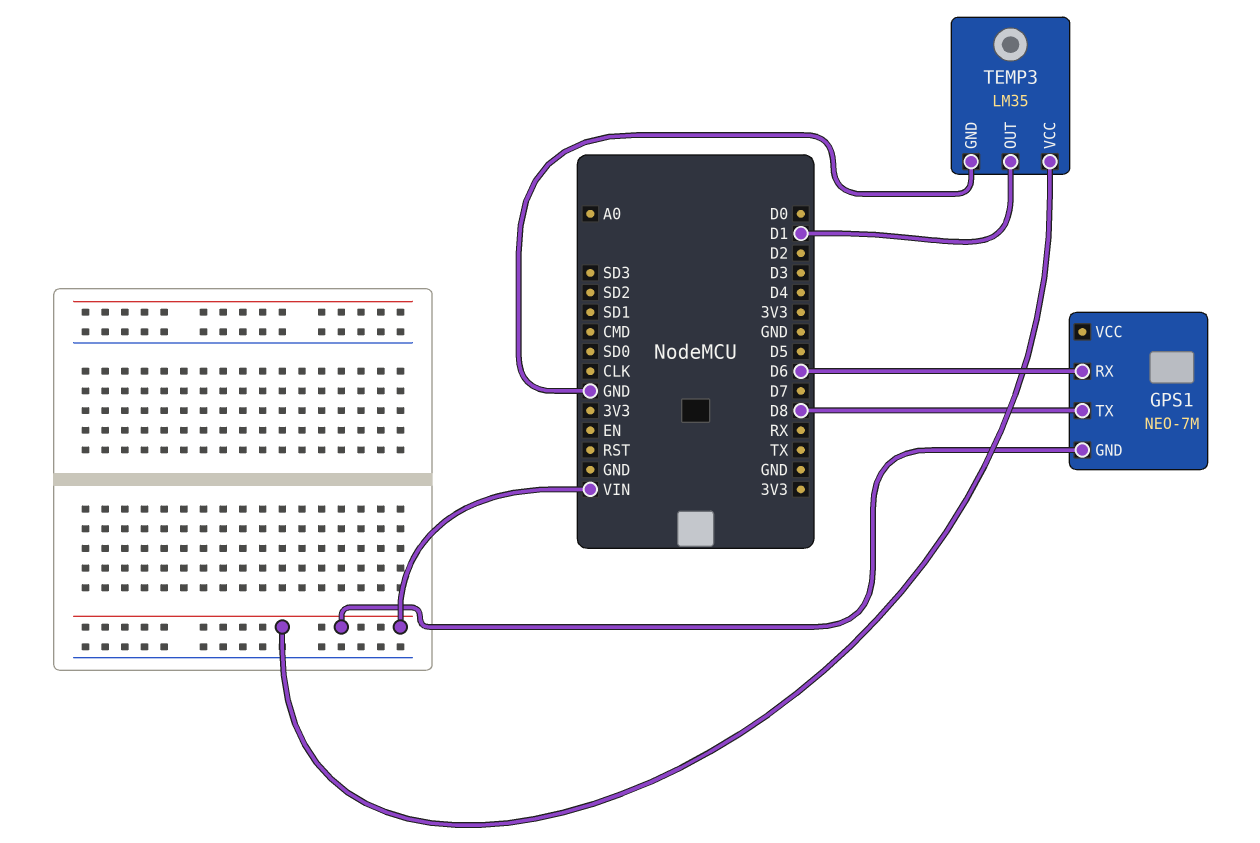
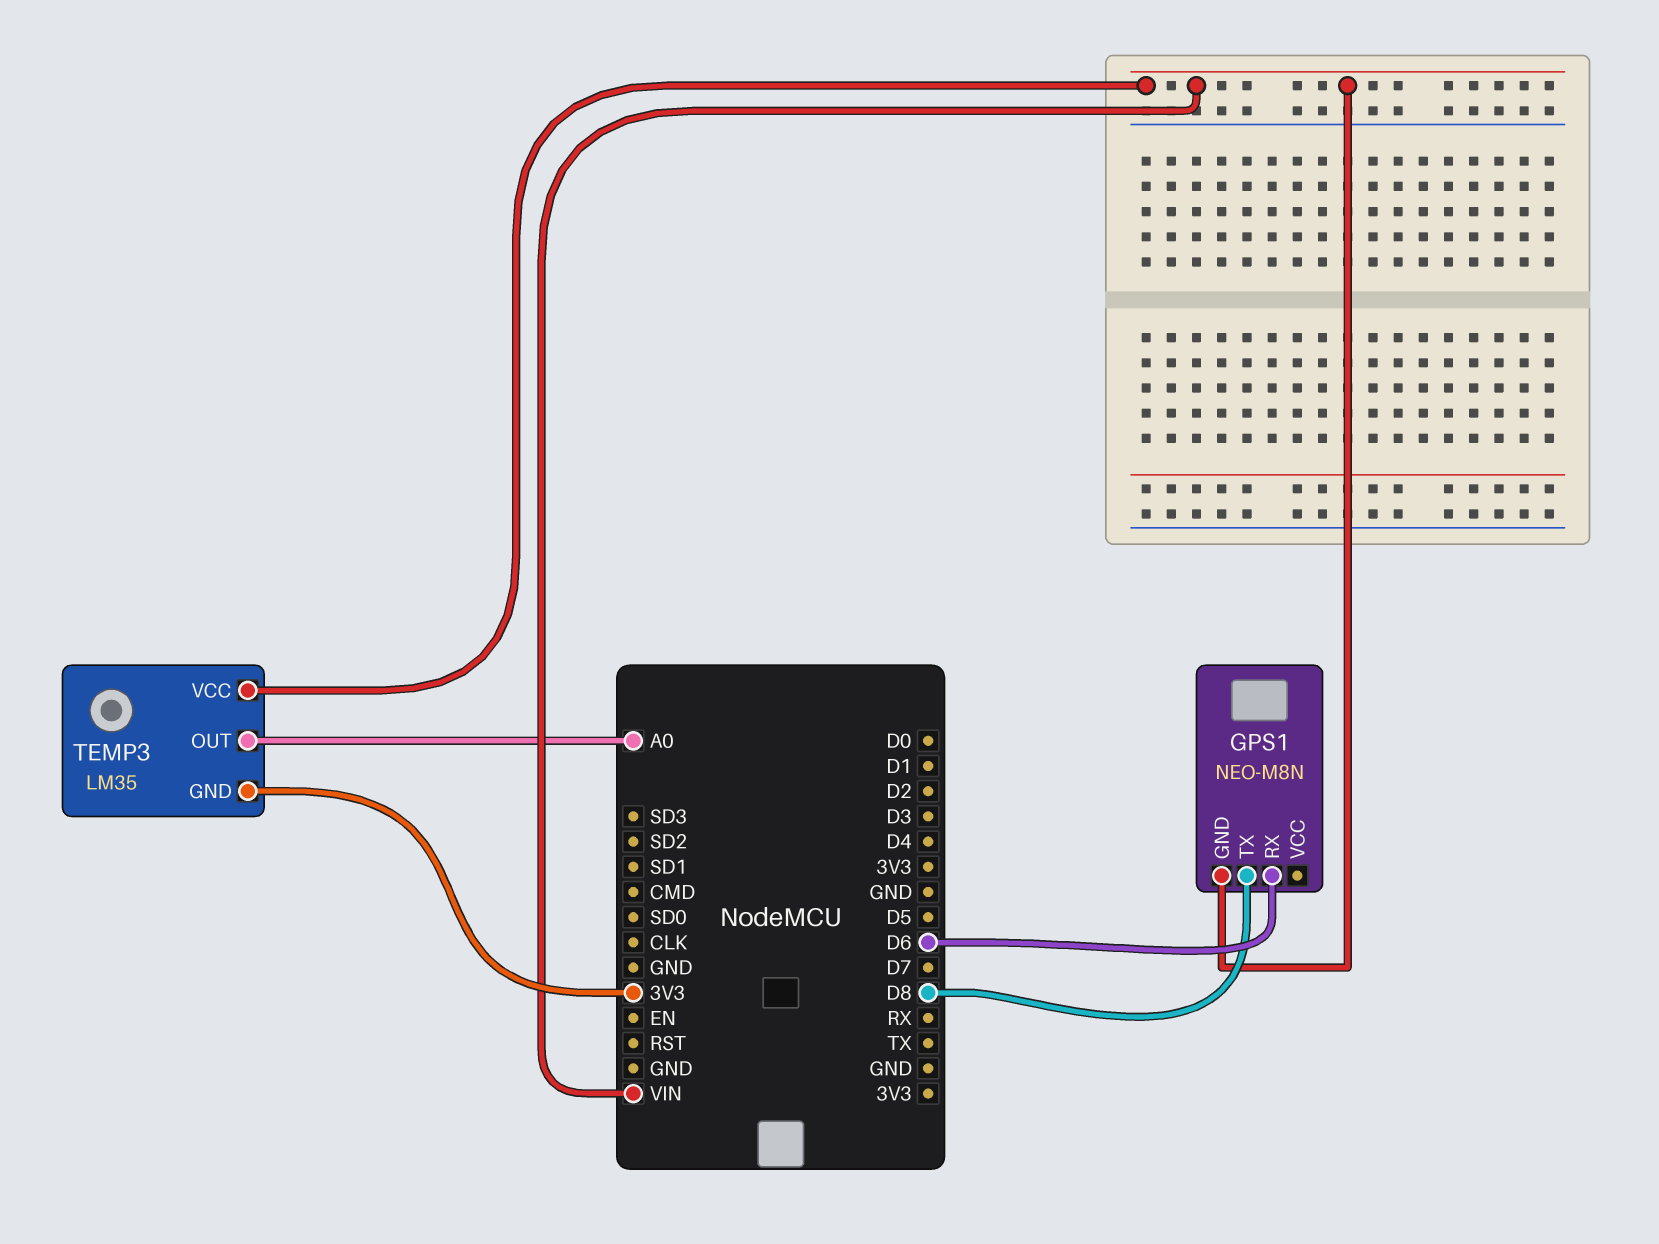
GPS1: NEO-7M -> NEO-M8N
TEMP3 pin GND: GND -> 3V3
TEMP3 pin OUT: D1 -> A0

